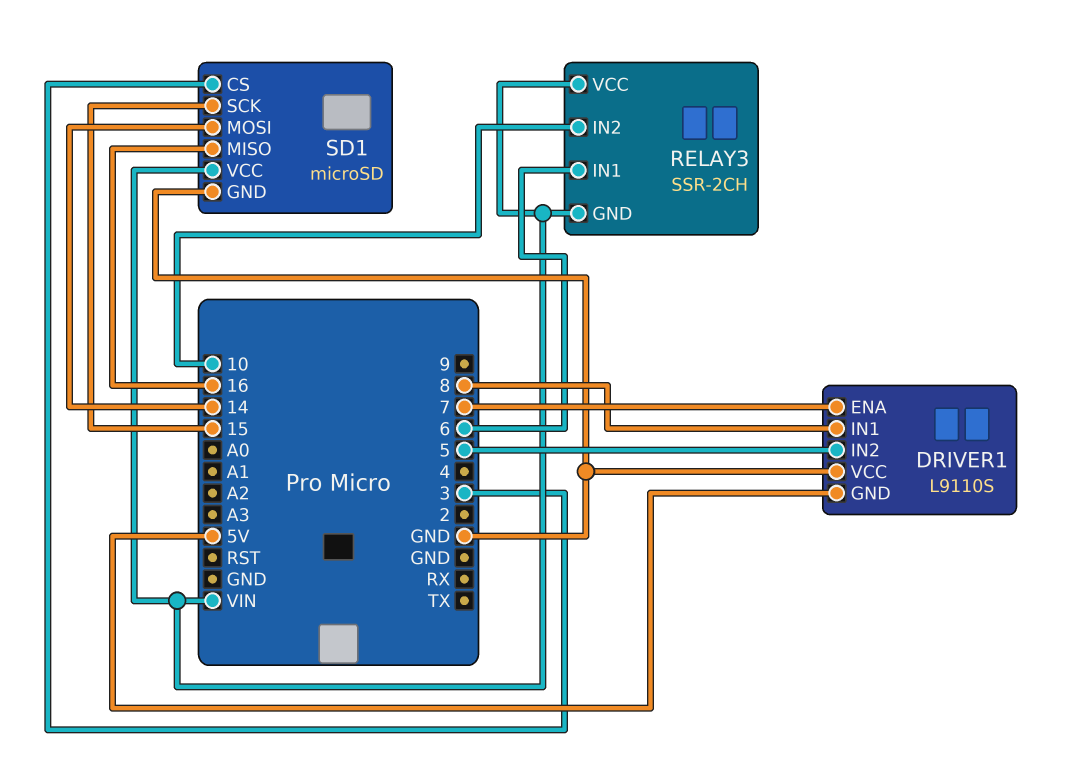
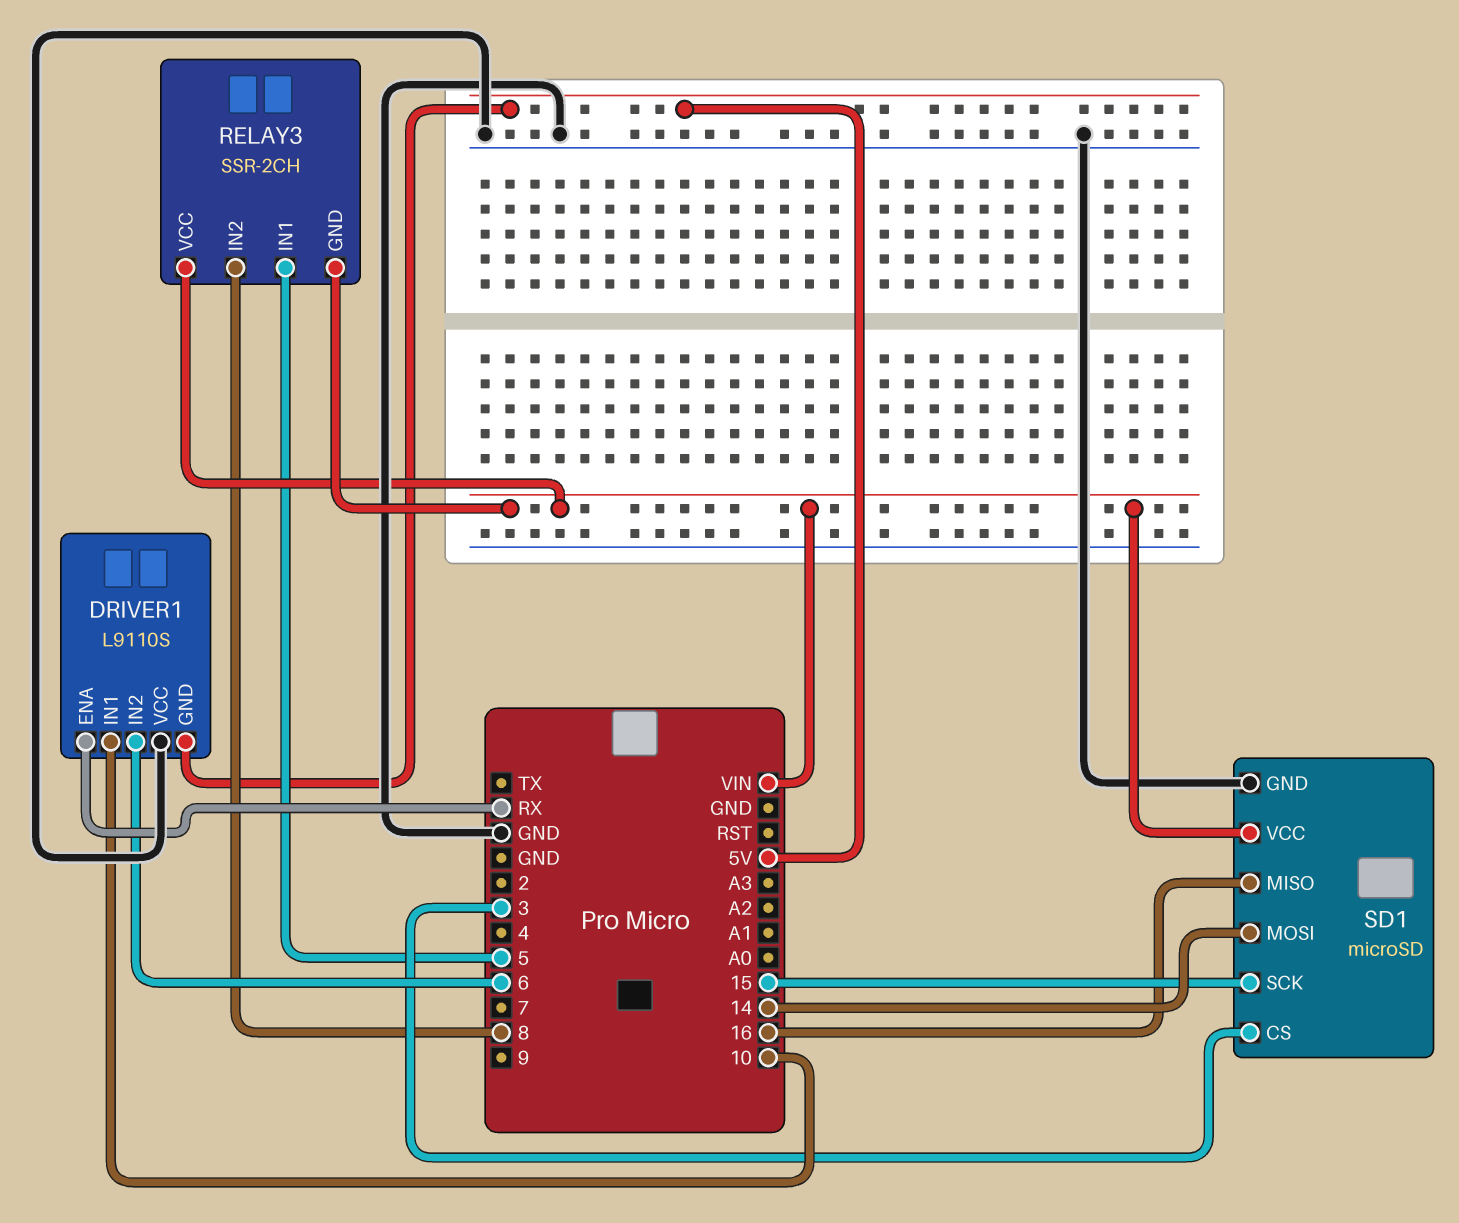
DRIVER1 pin ENA: 7 -> RX
DRIVER1 pin IN1: 8 -> 10
DRIVER1 pin IN2: 5 -> 6
RELAY3 pin IN1: 6 -> 5
RELAY3 pin IN2: 10 -> 8

